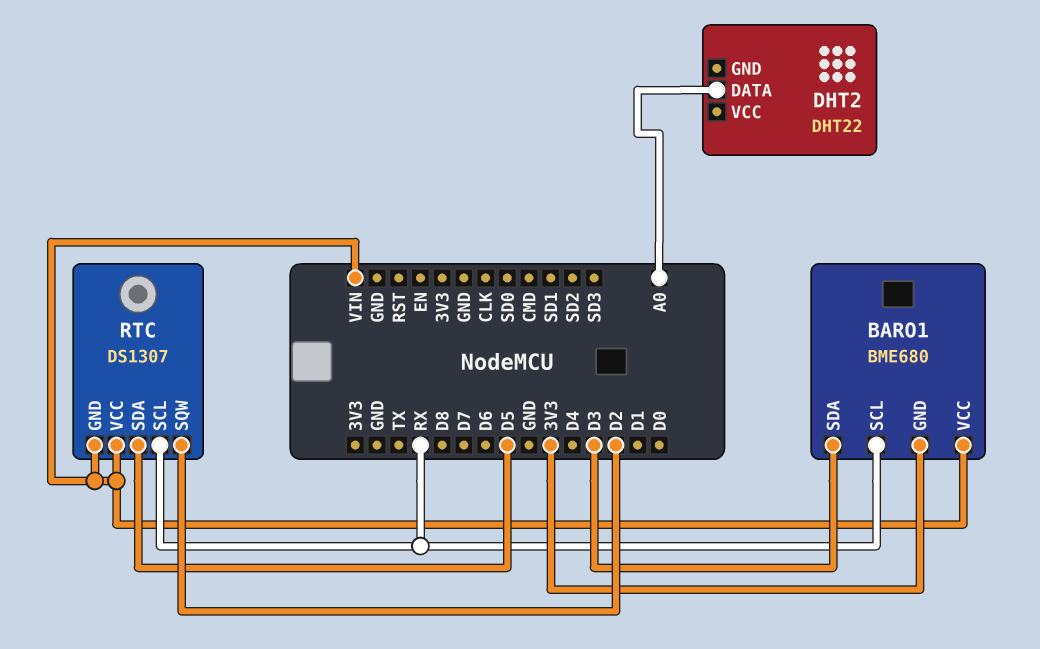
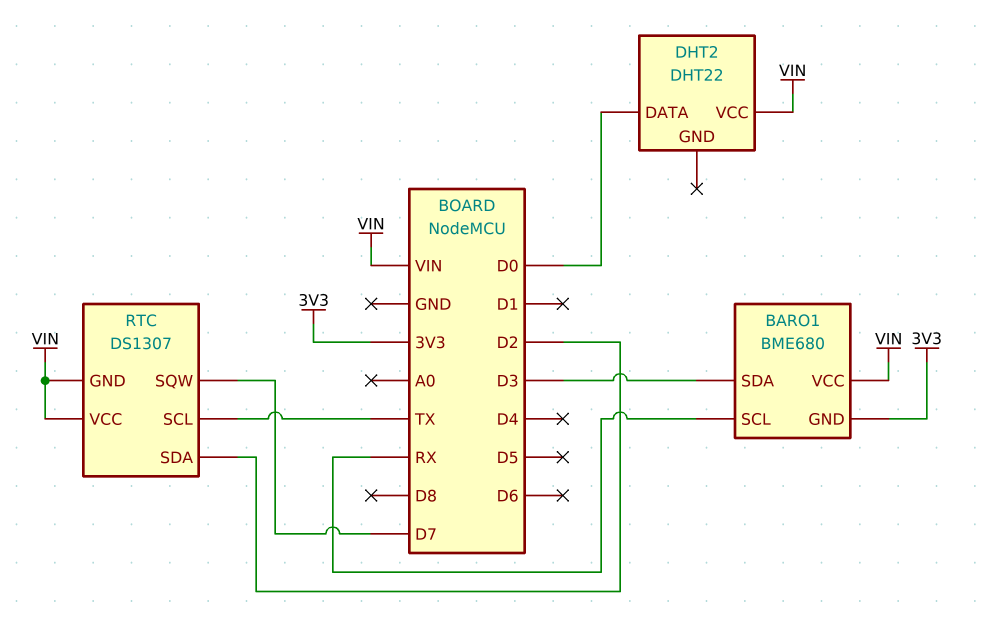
DHT2 pin DATA: A0 -> D0
DHT2 pin VCC: none -> VIN
RTC pin SCL: RX -> TX
RTC pin SDA: D5 -> D2
RTC pin SQW: D2 -> D7

